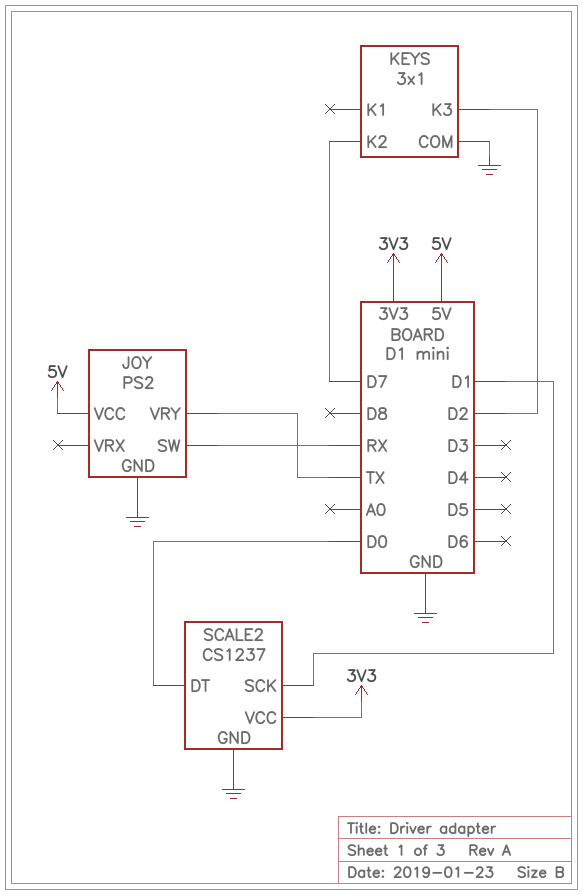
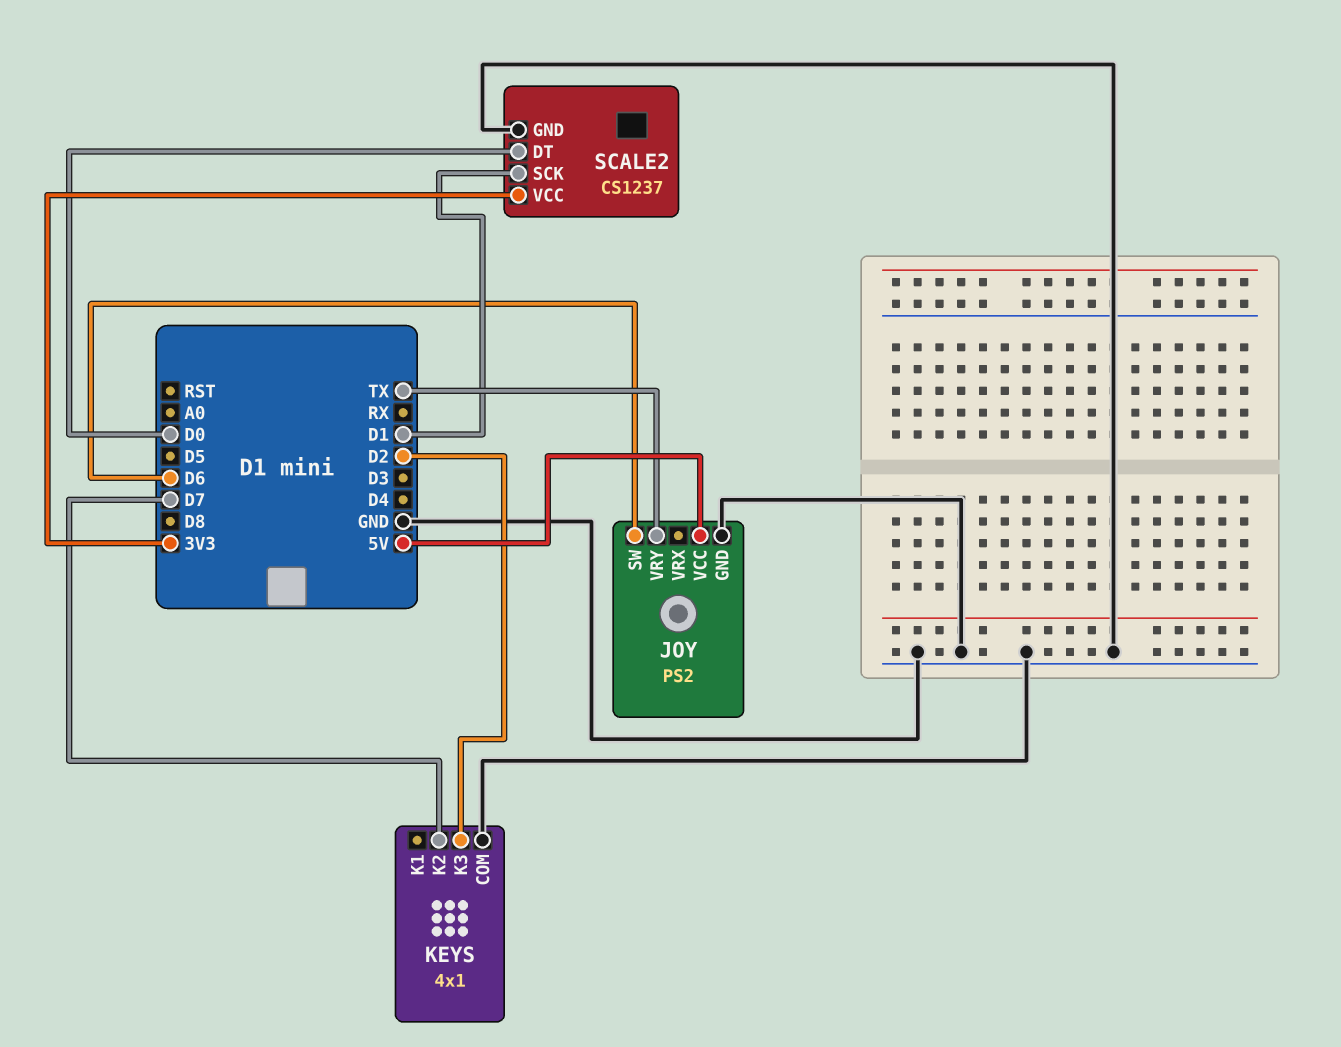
JOY pin SW: RX -> D6
KEYS: 3x1 -> 4x1

